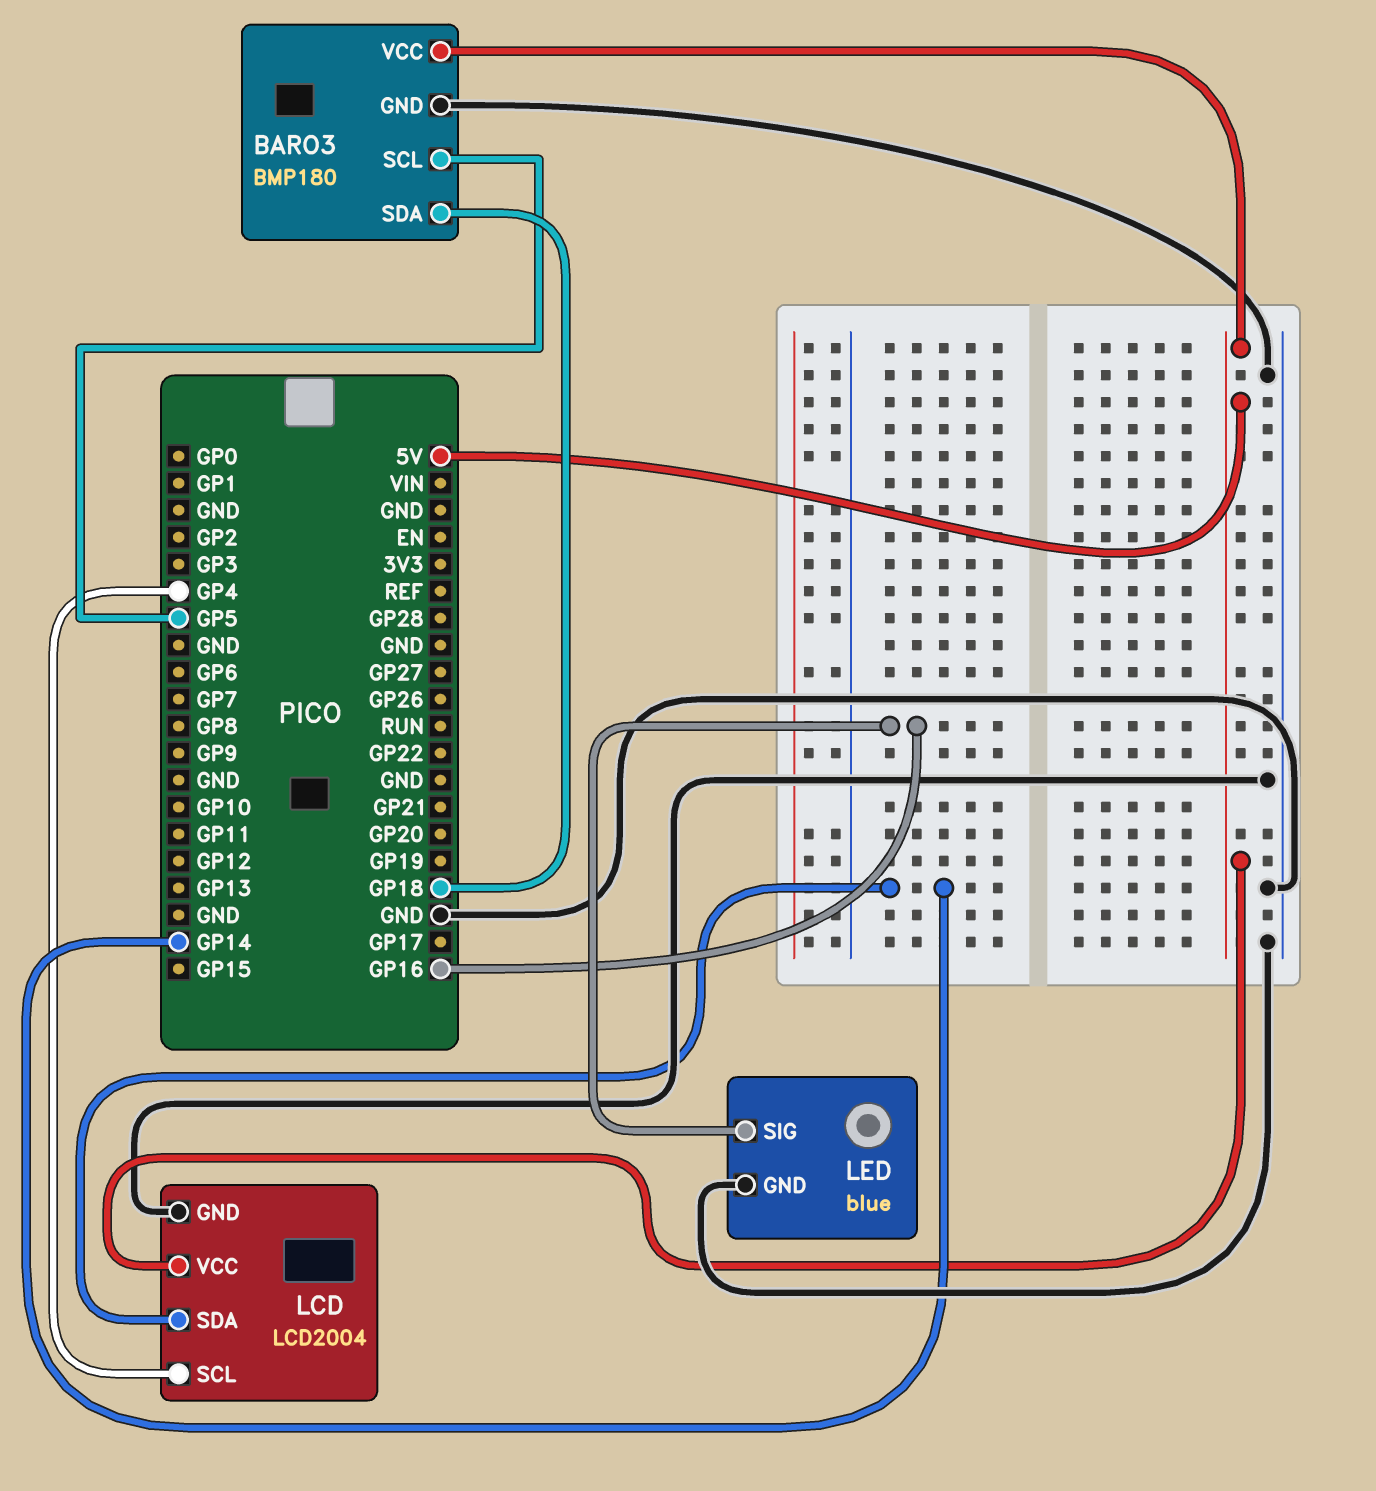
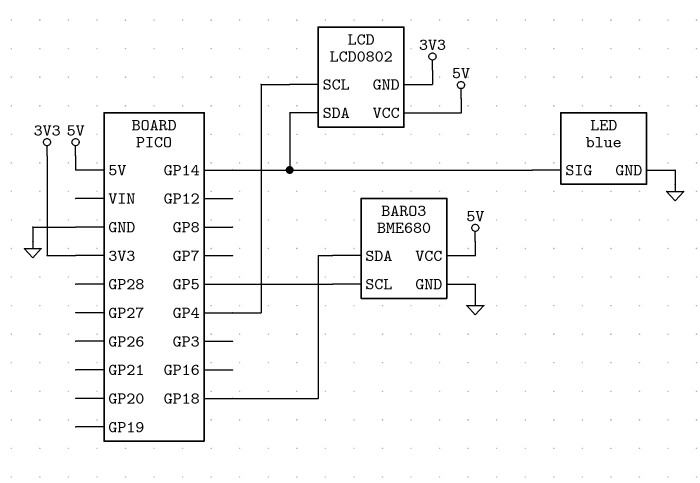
BARO3: BMP180 -> BME680
LCD: LCD2004 -> LCD0802
LCD pin GND: GND -> 3V3
LED pin SIG: GP16 -> GP14

